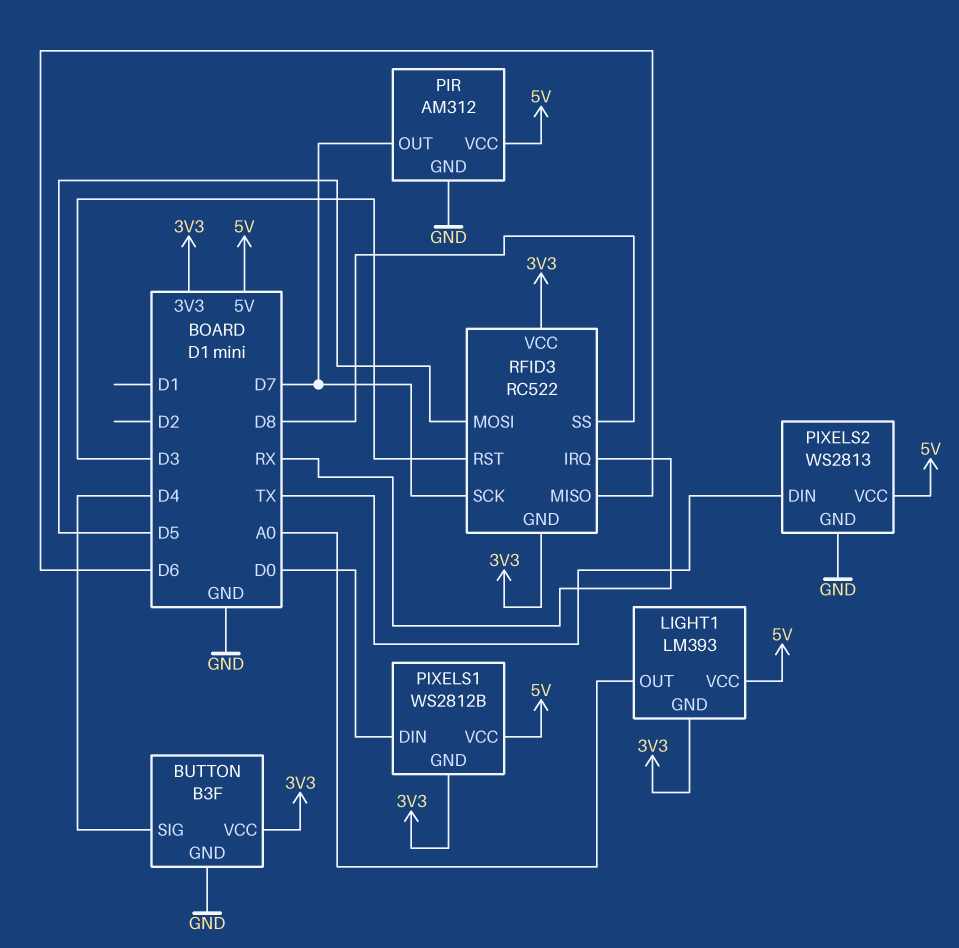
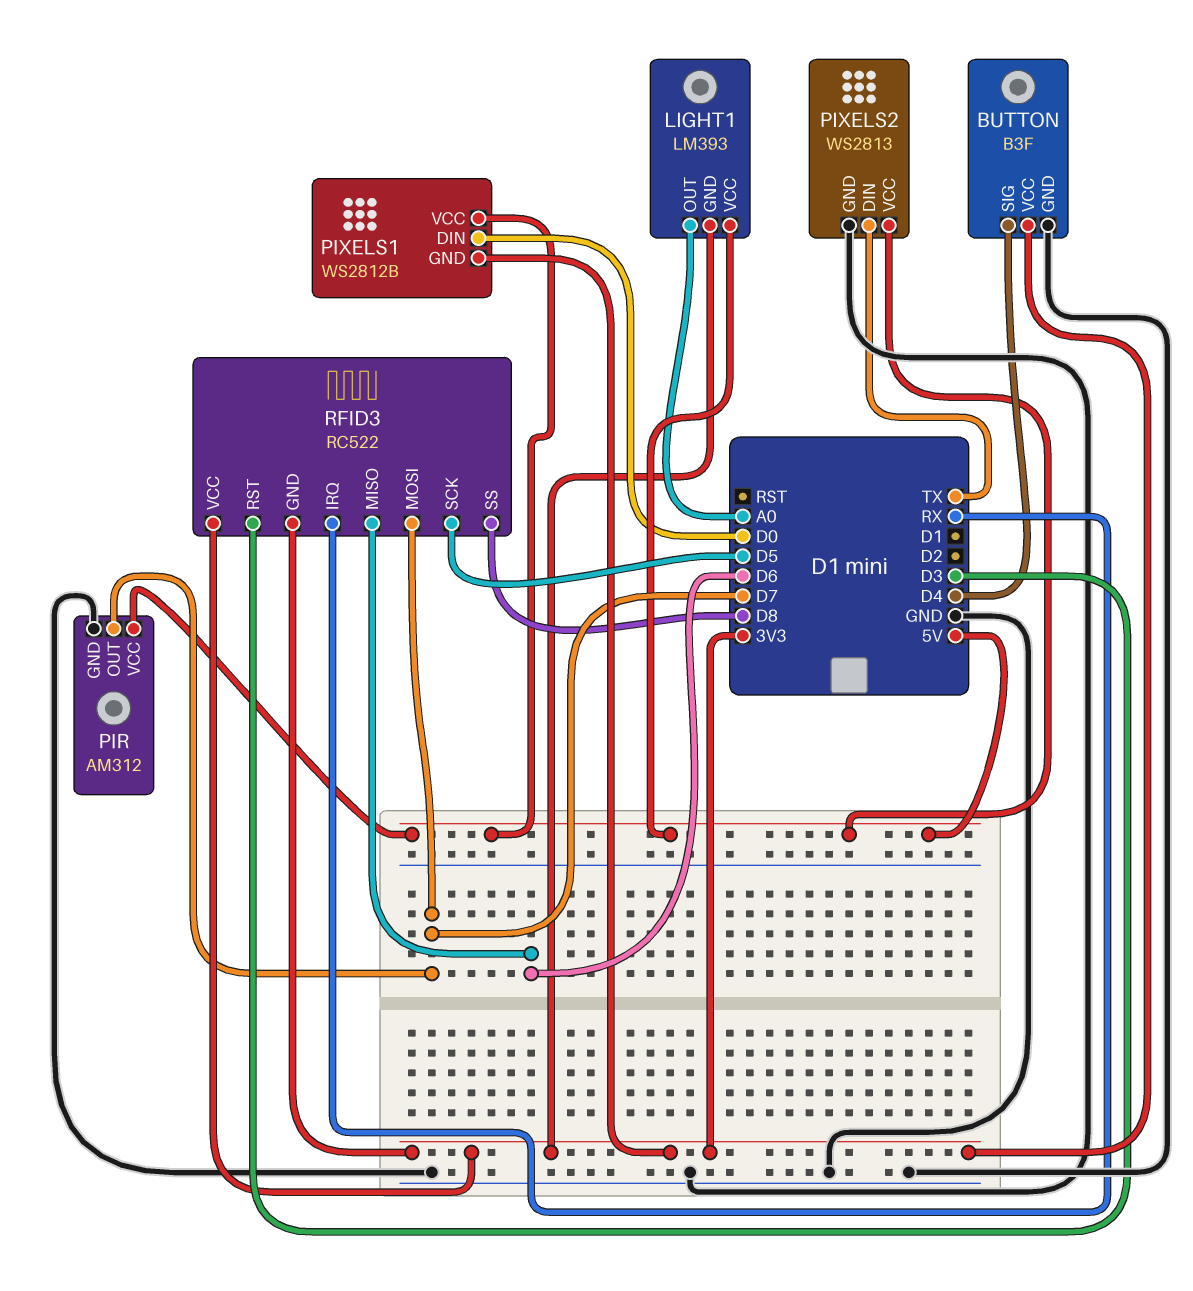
RFID3 pin MOSI: D5 -> D7
RFID3 pin SCK: D7 -> D5

